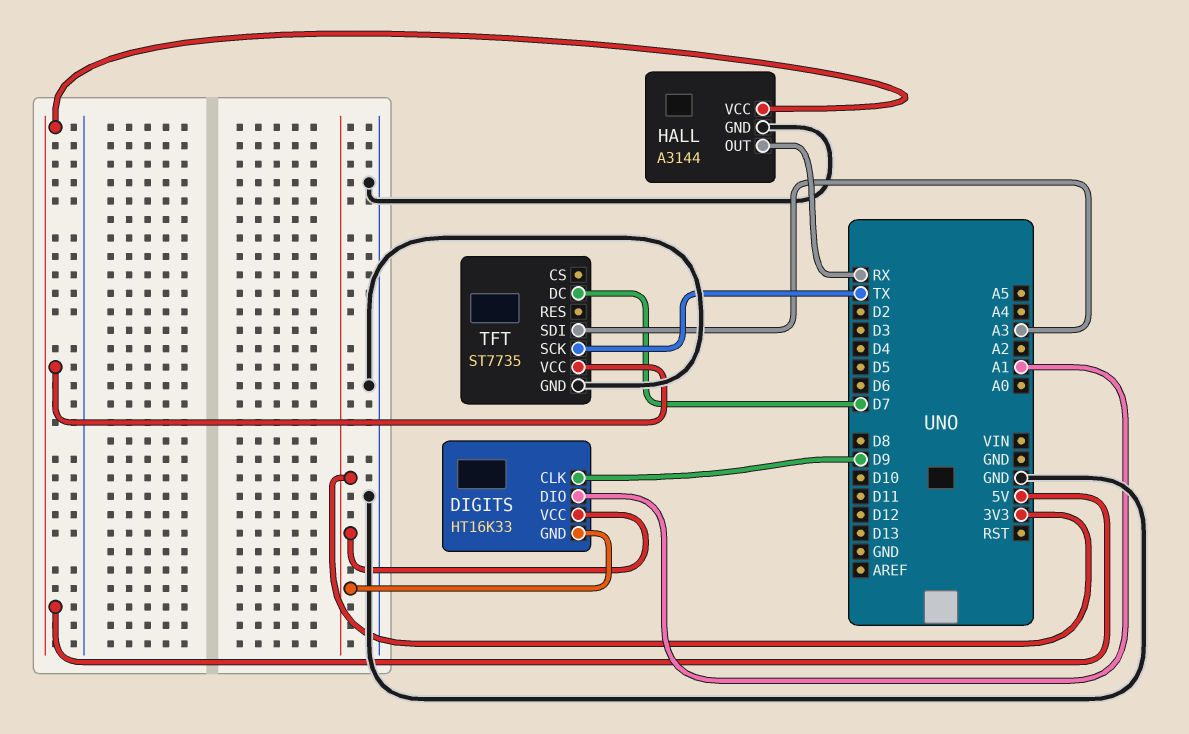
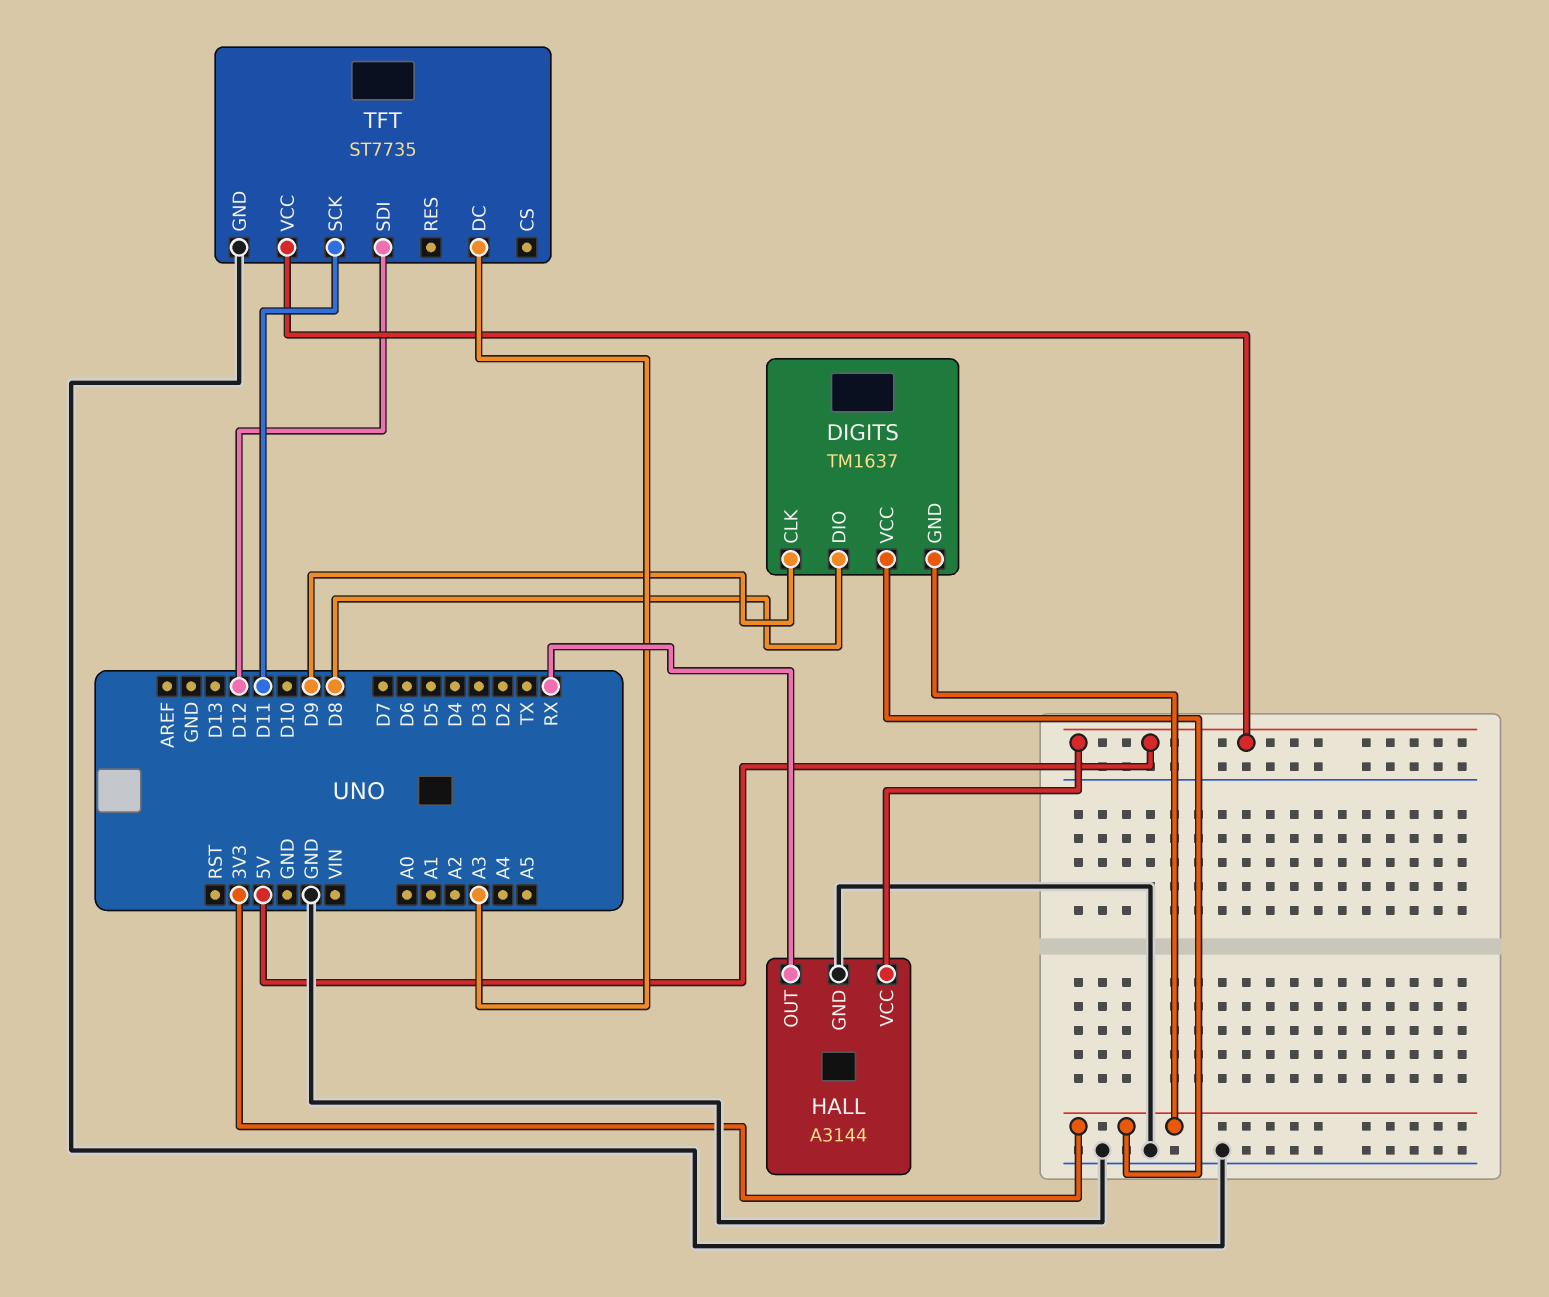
DIGITS: HT16K33 -> TM1637
DIGITS pin DIO: A1 -> D8
TFT pin DC: D7 -> A3
TFT pin SCK: TX -> D11
TFT pin SDI: A3 -> D12

